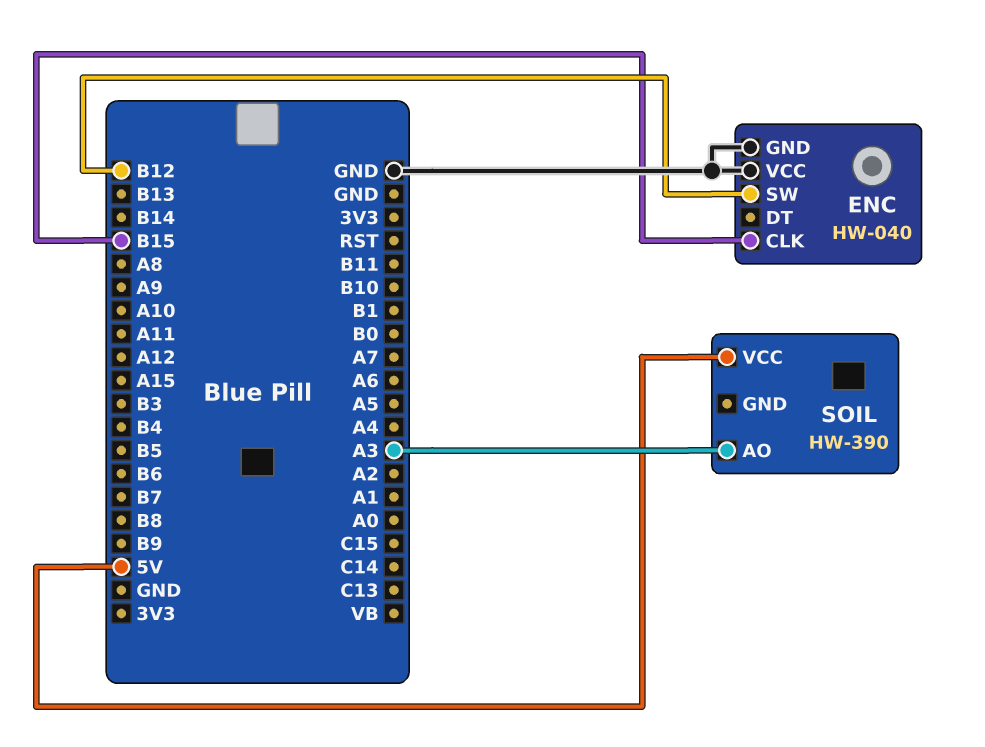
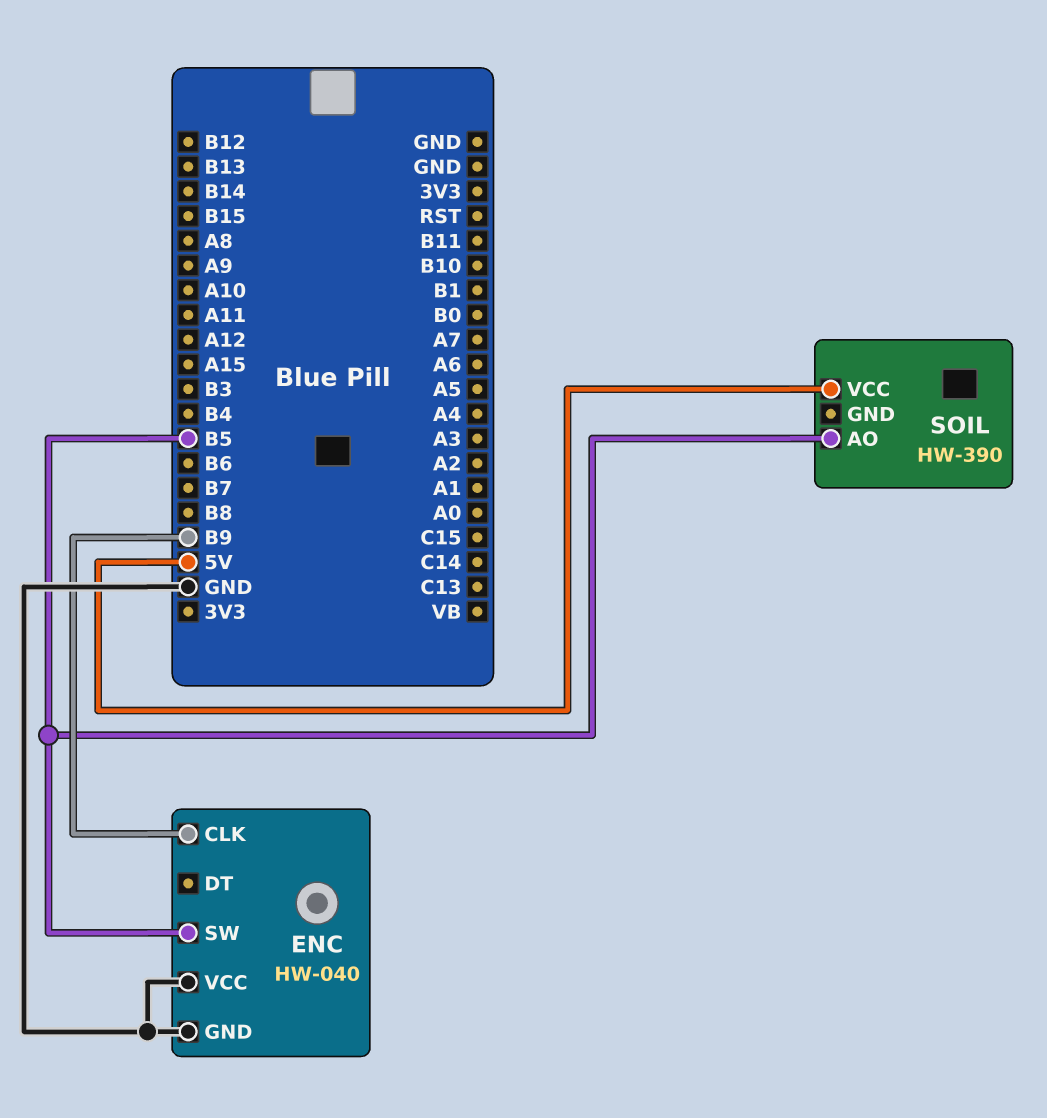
ENC pin CLK: B15 -> B9
ENC pin SW: B12 -> B5
SOIL pin AO: A3 -> B5

